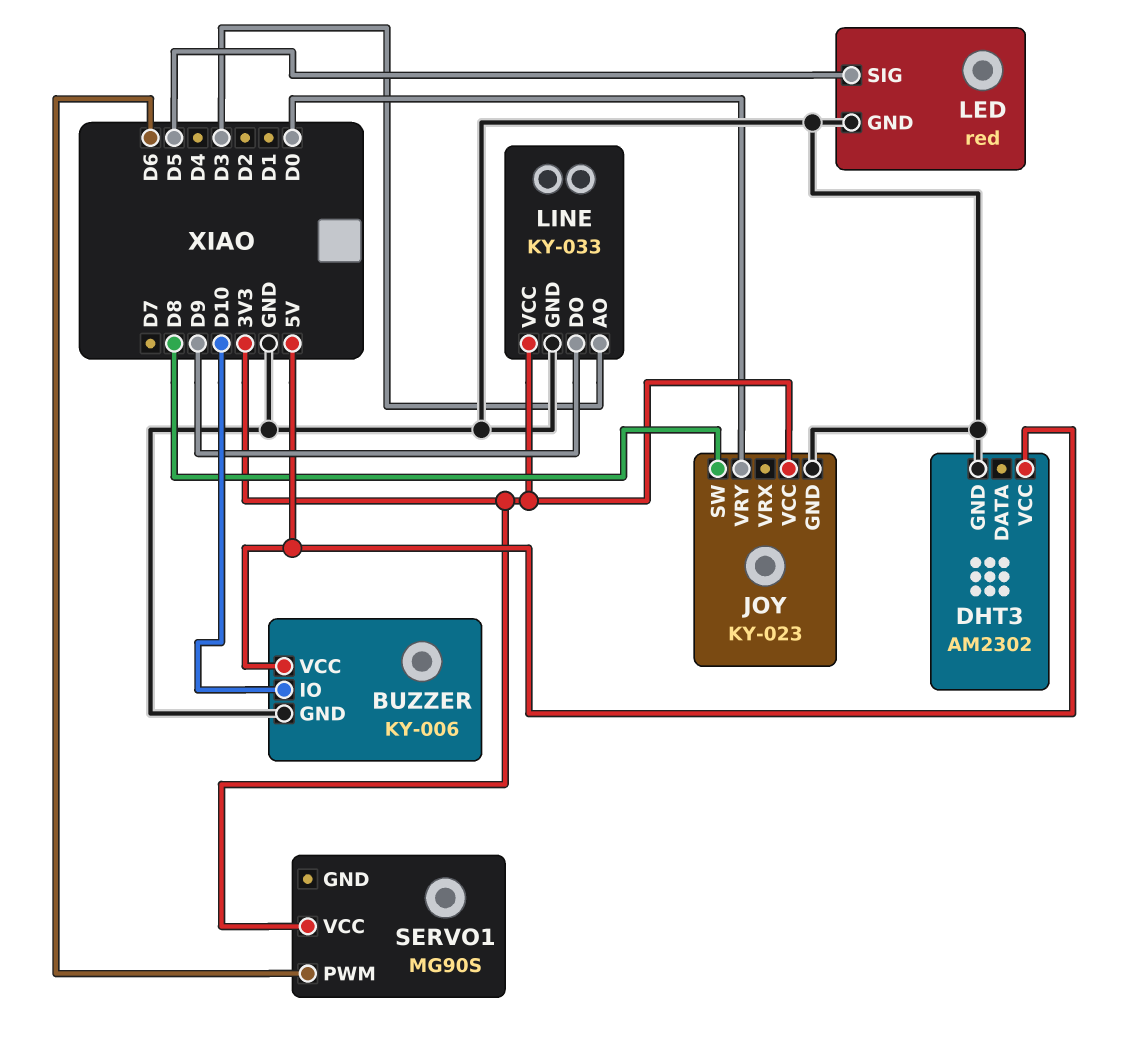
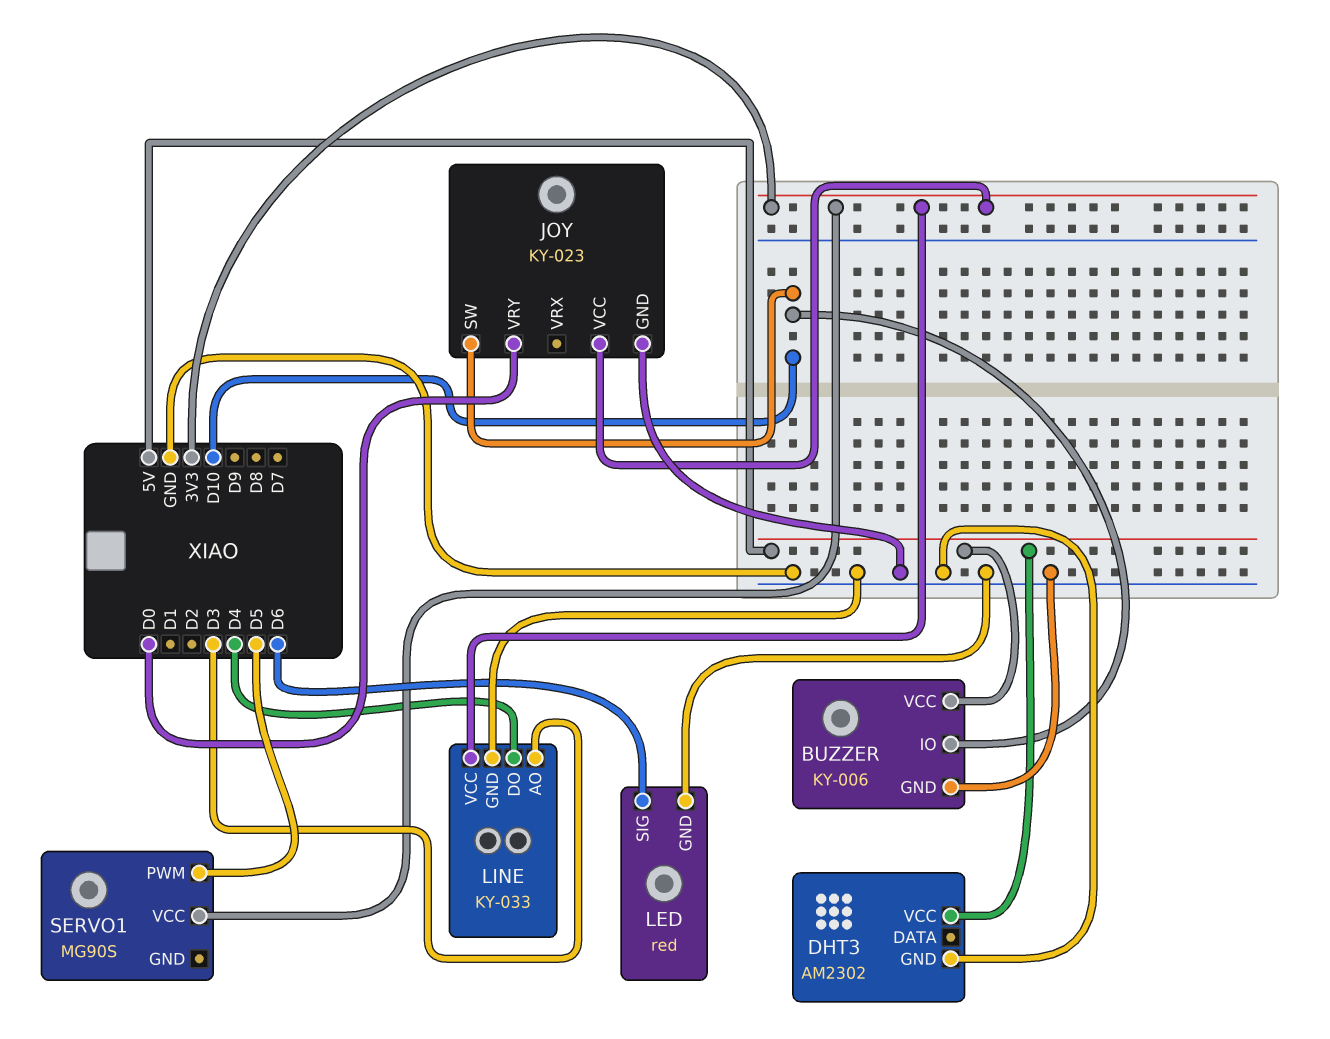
JOY pin SW: D8 -> D10
LED pin SIG: D5 -> D6
LINE pin DO: D9 -> D4
SERVO1 pin PWM: D6 -> D5

